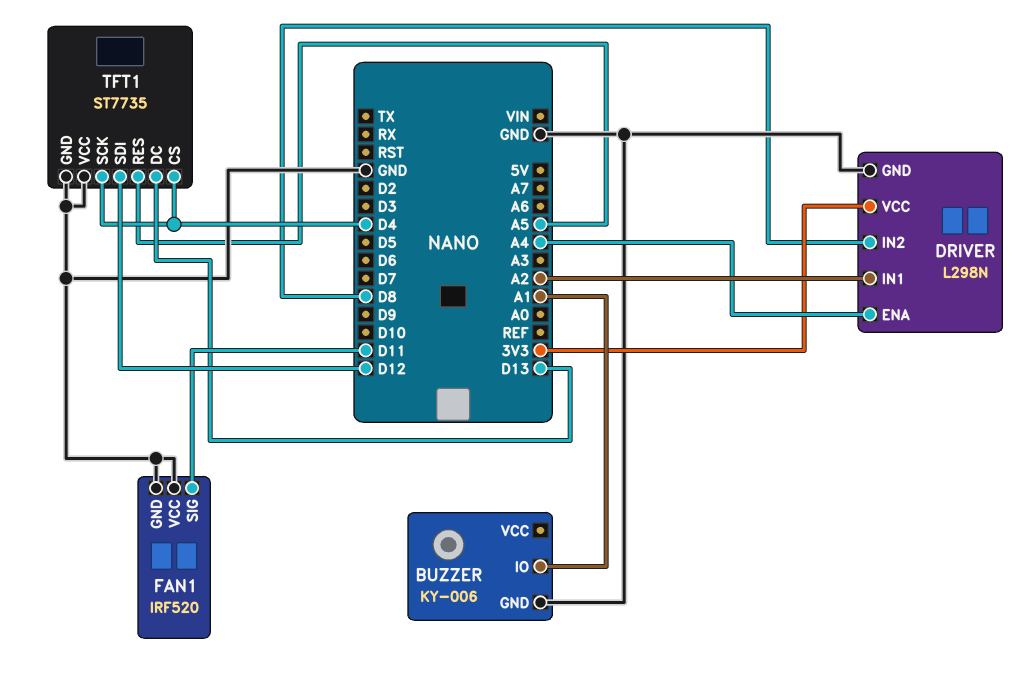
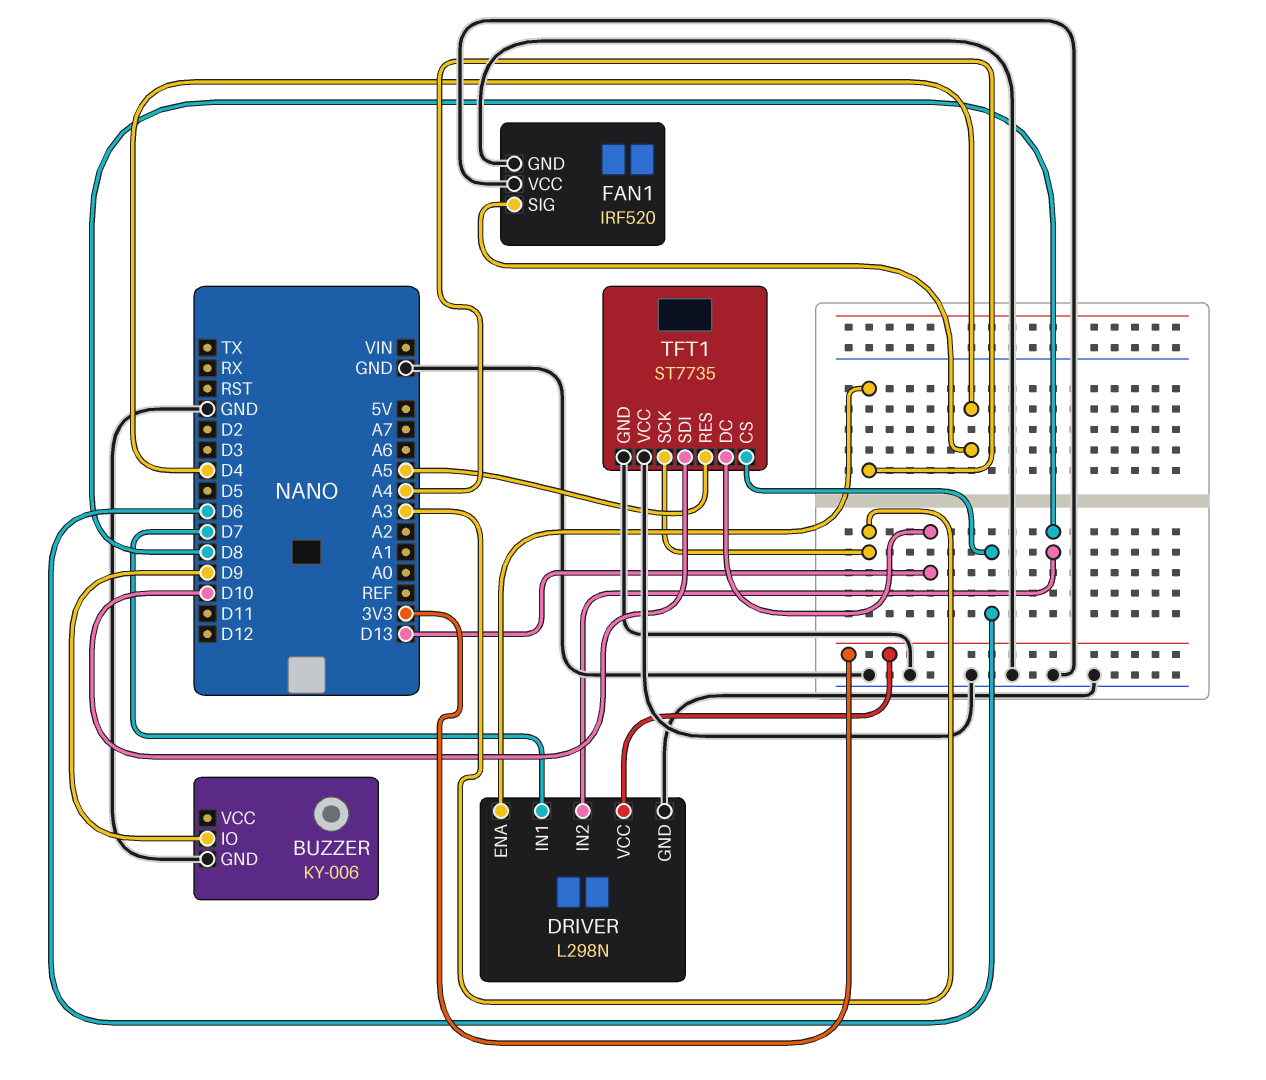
BUZZER pin IO: A1 -> D9
DRIVER pin IN1: A2 -> D7
FAN1 pin SIG: D11 -> D4
TFT1 pin CS: D4 -> D6
TFT1 pin SCK: D4 -> A3
TFT1 pin SDI: D12 -> D10

